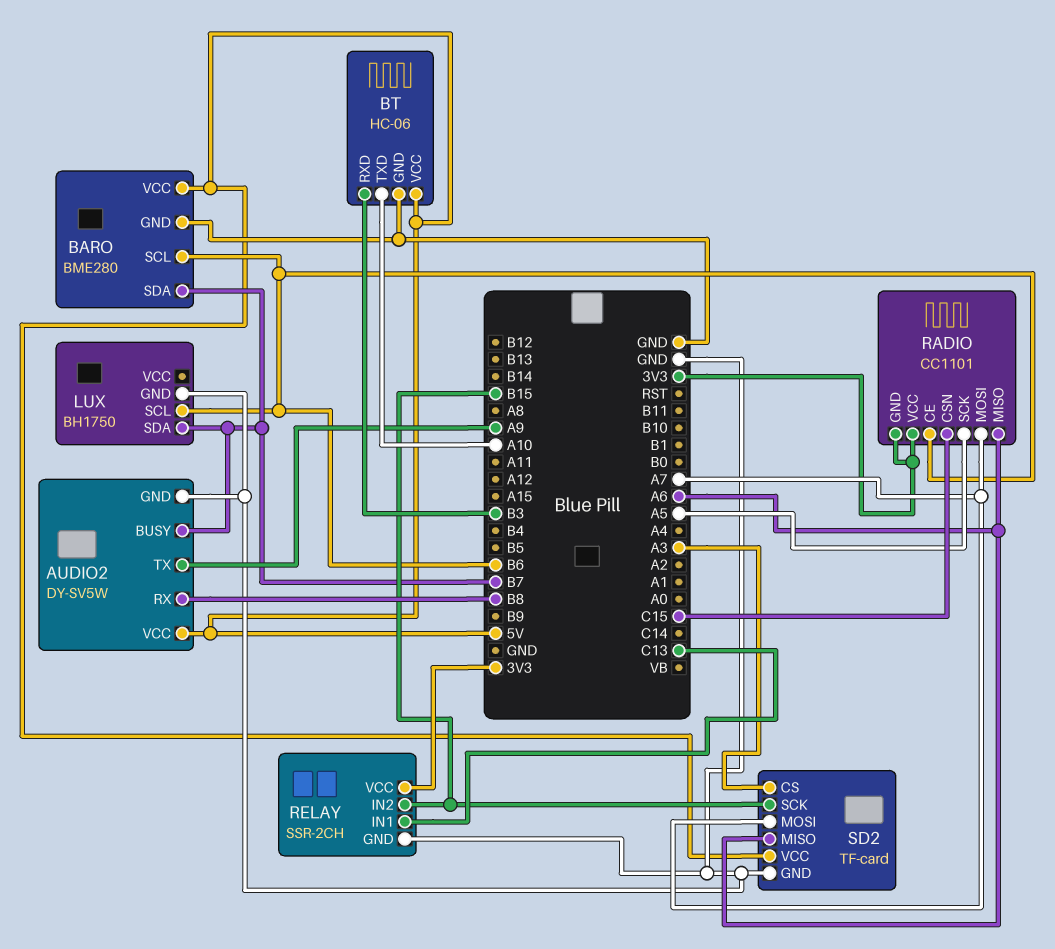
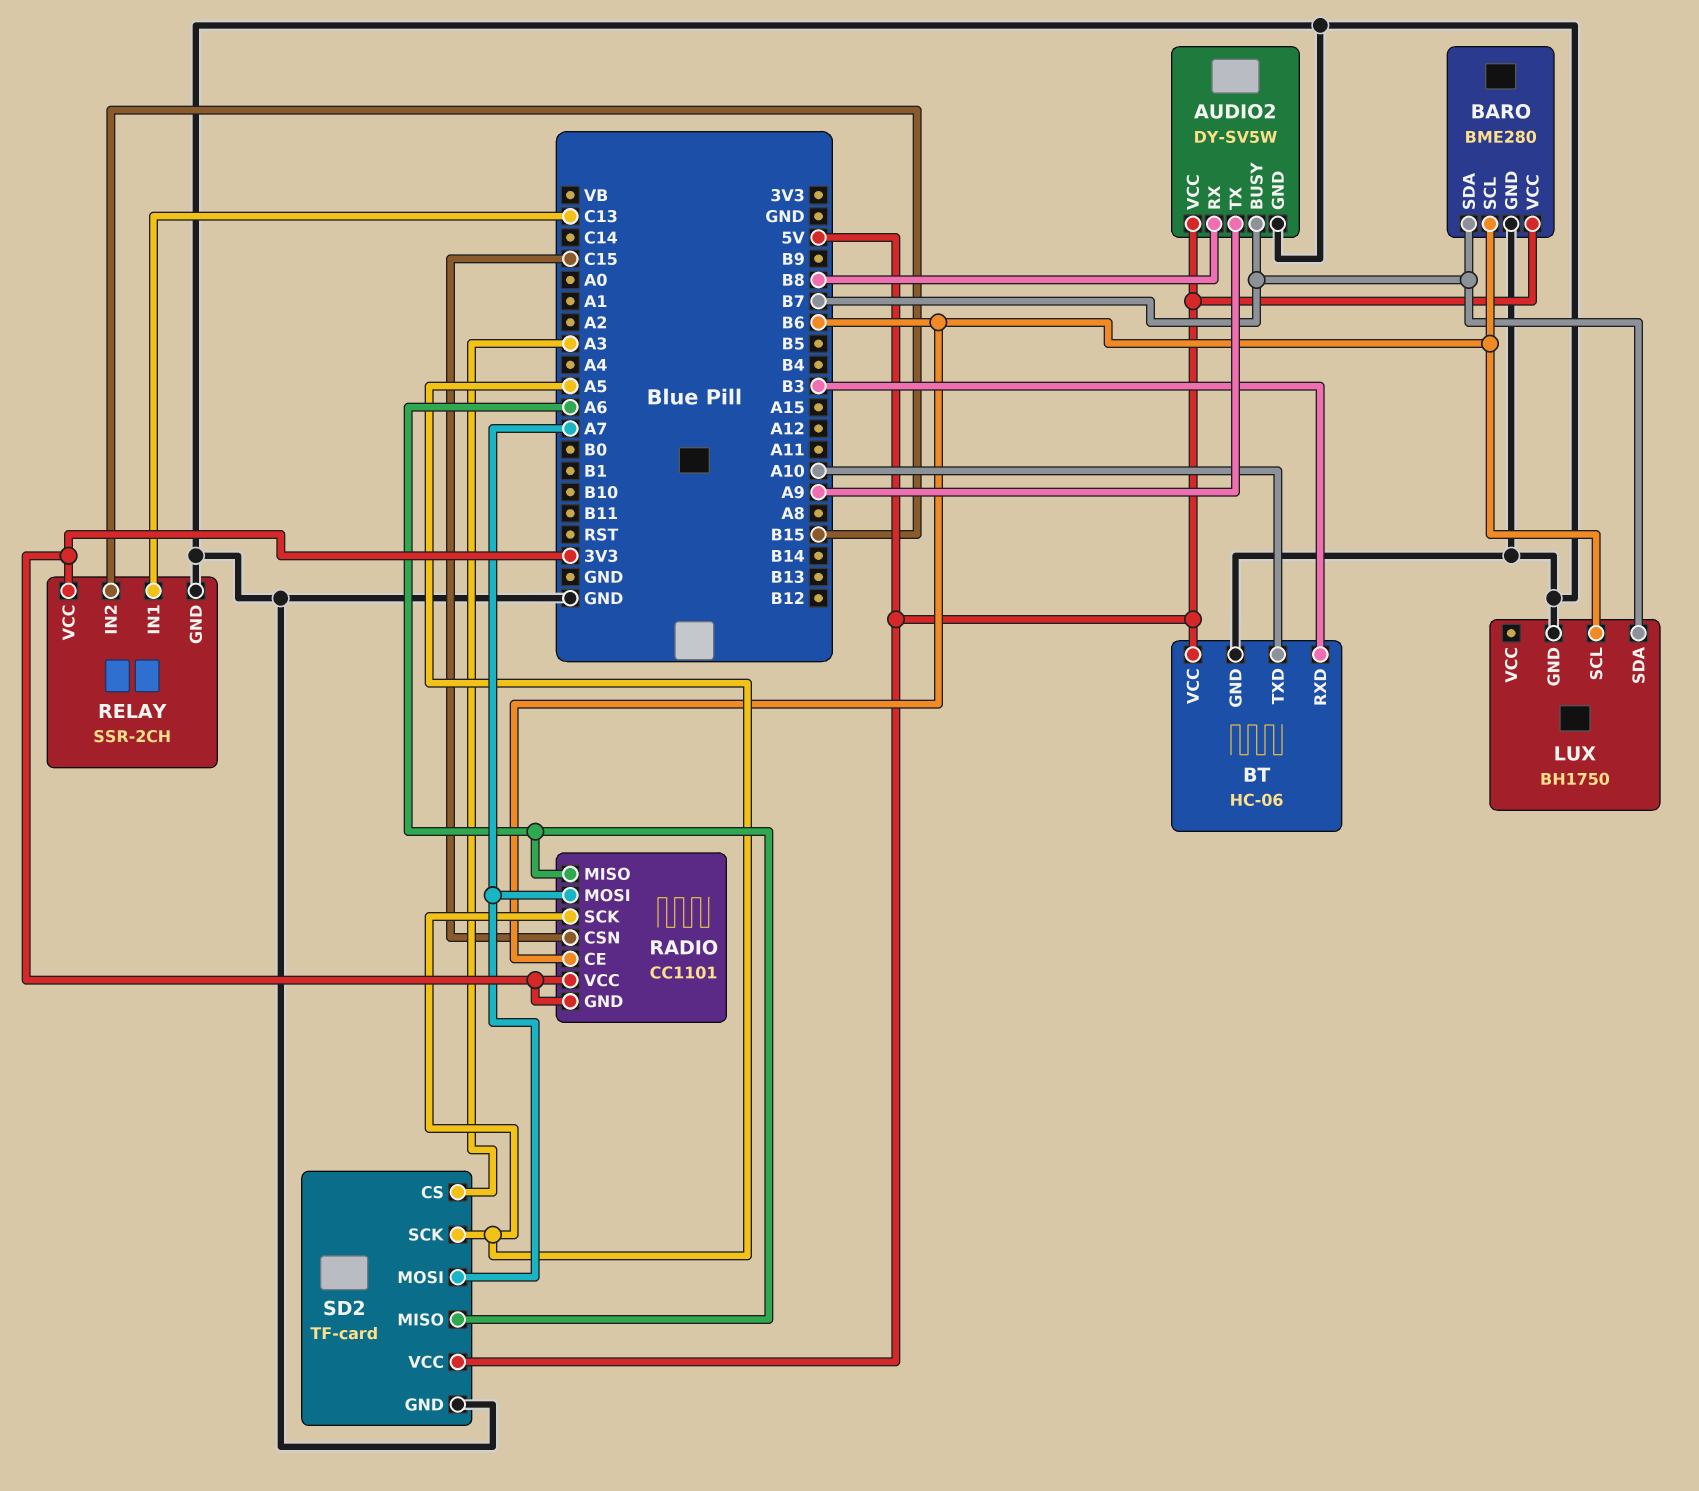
SD2 pin SCK: B15 -> A5

